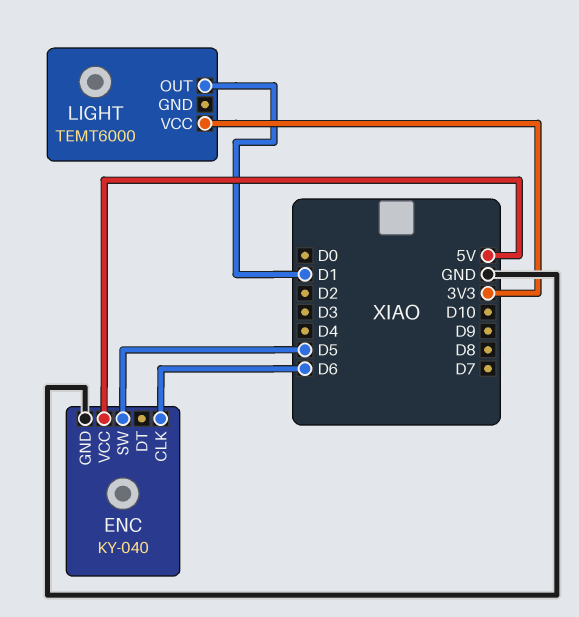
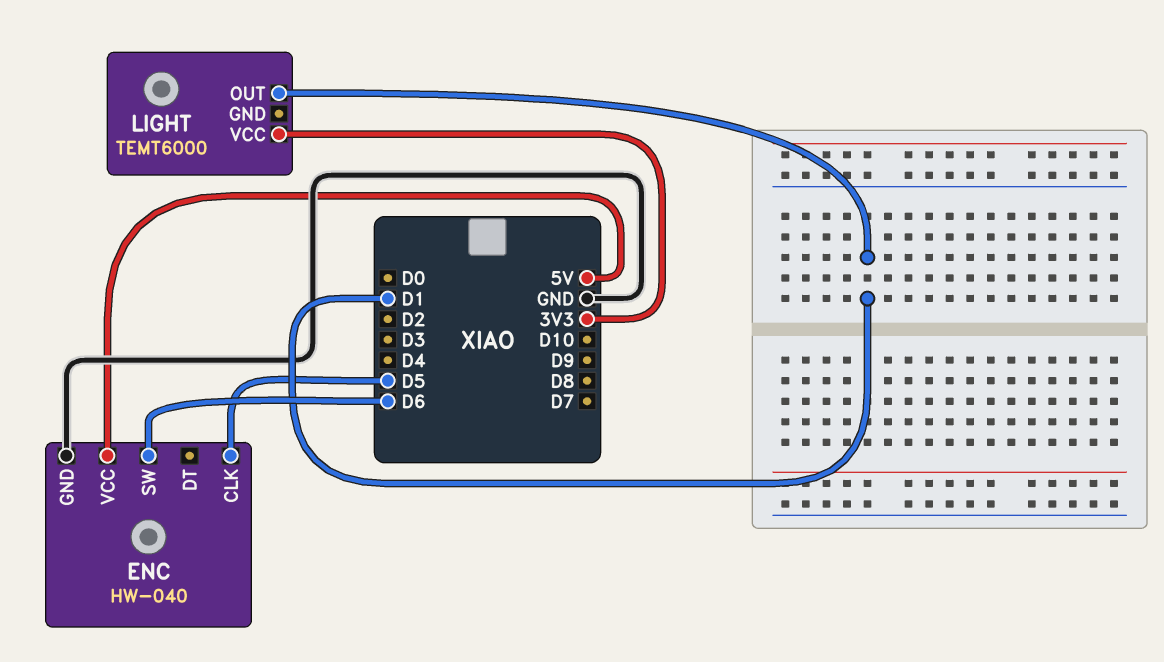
ENC: KY-040 -> HW-040
ENC pin CLK: D6 -> D5
ENC pin SW: D5 -> D6

